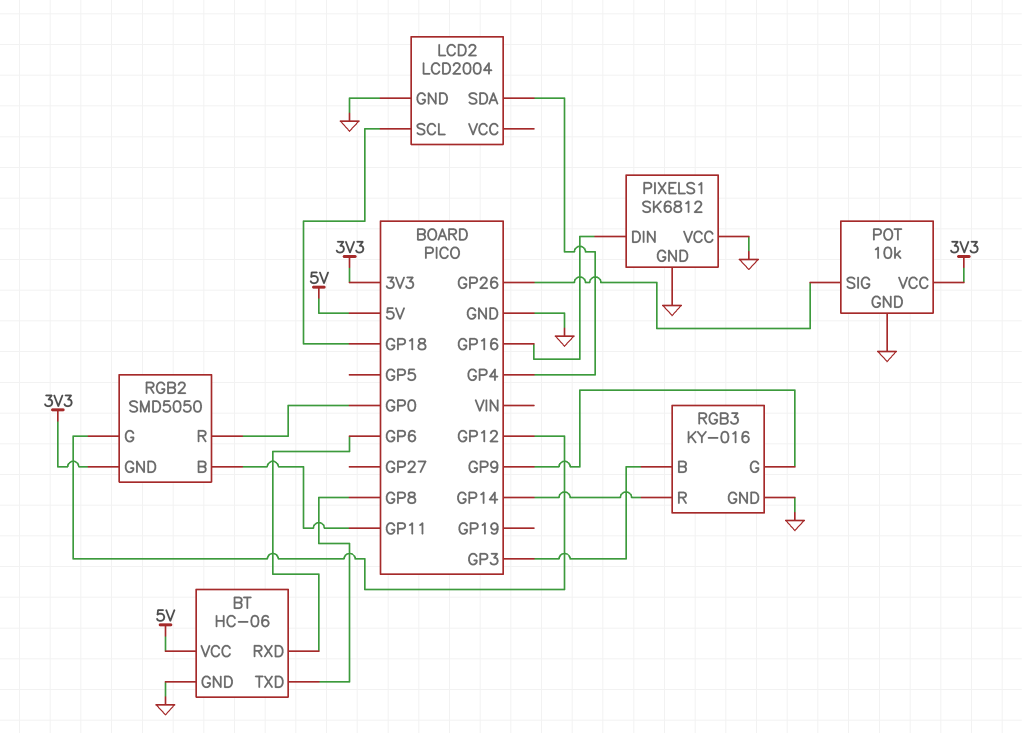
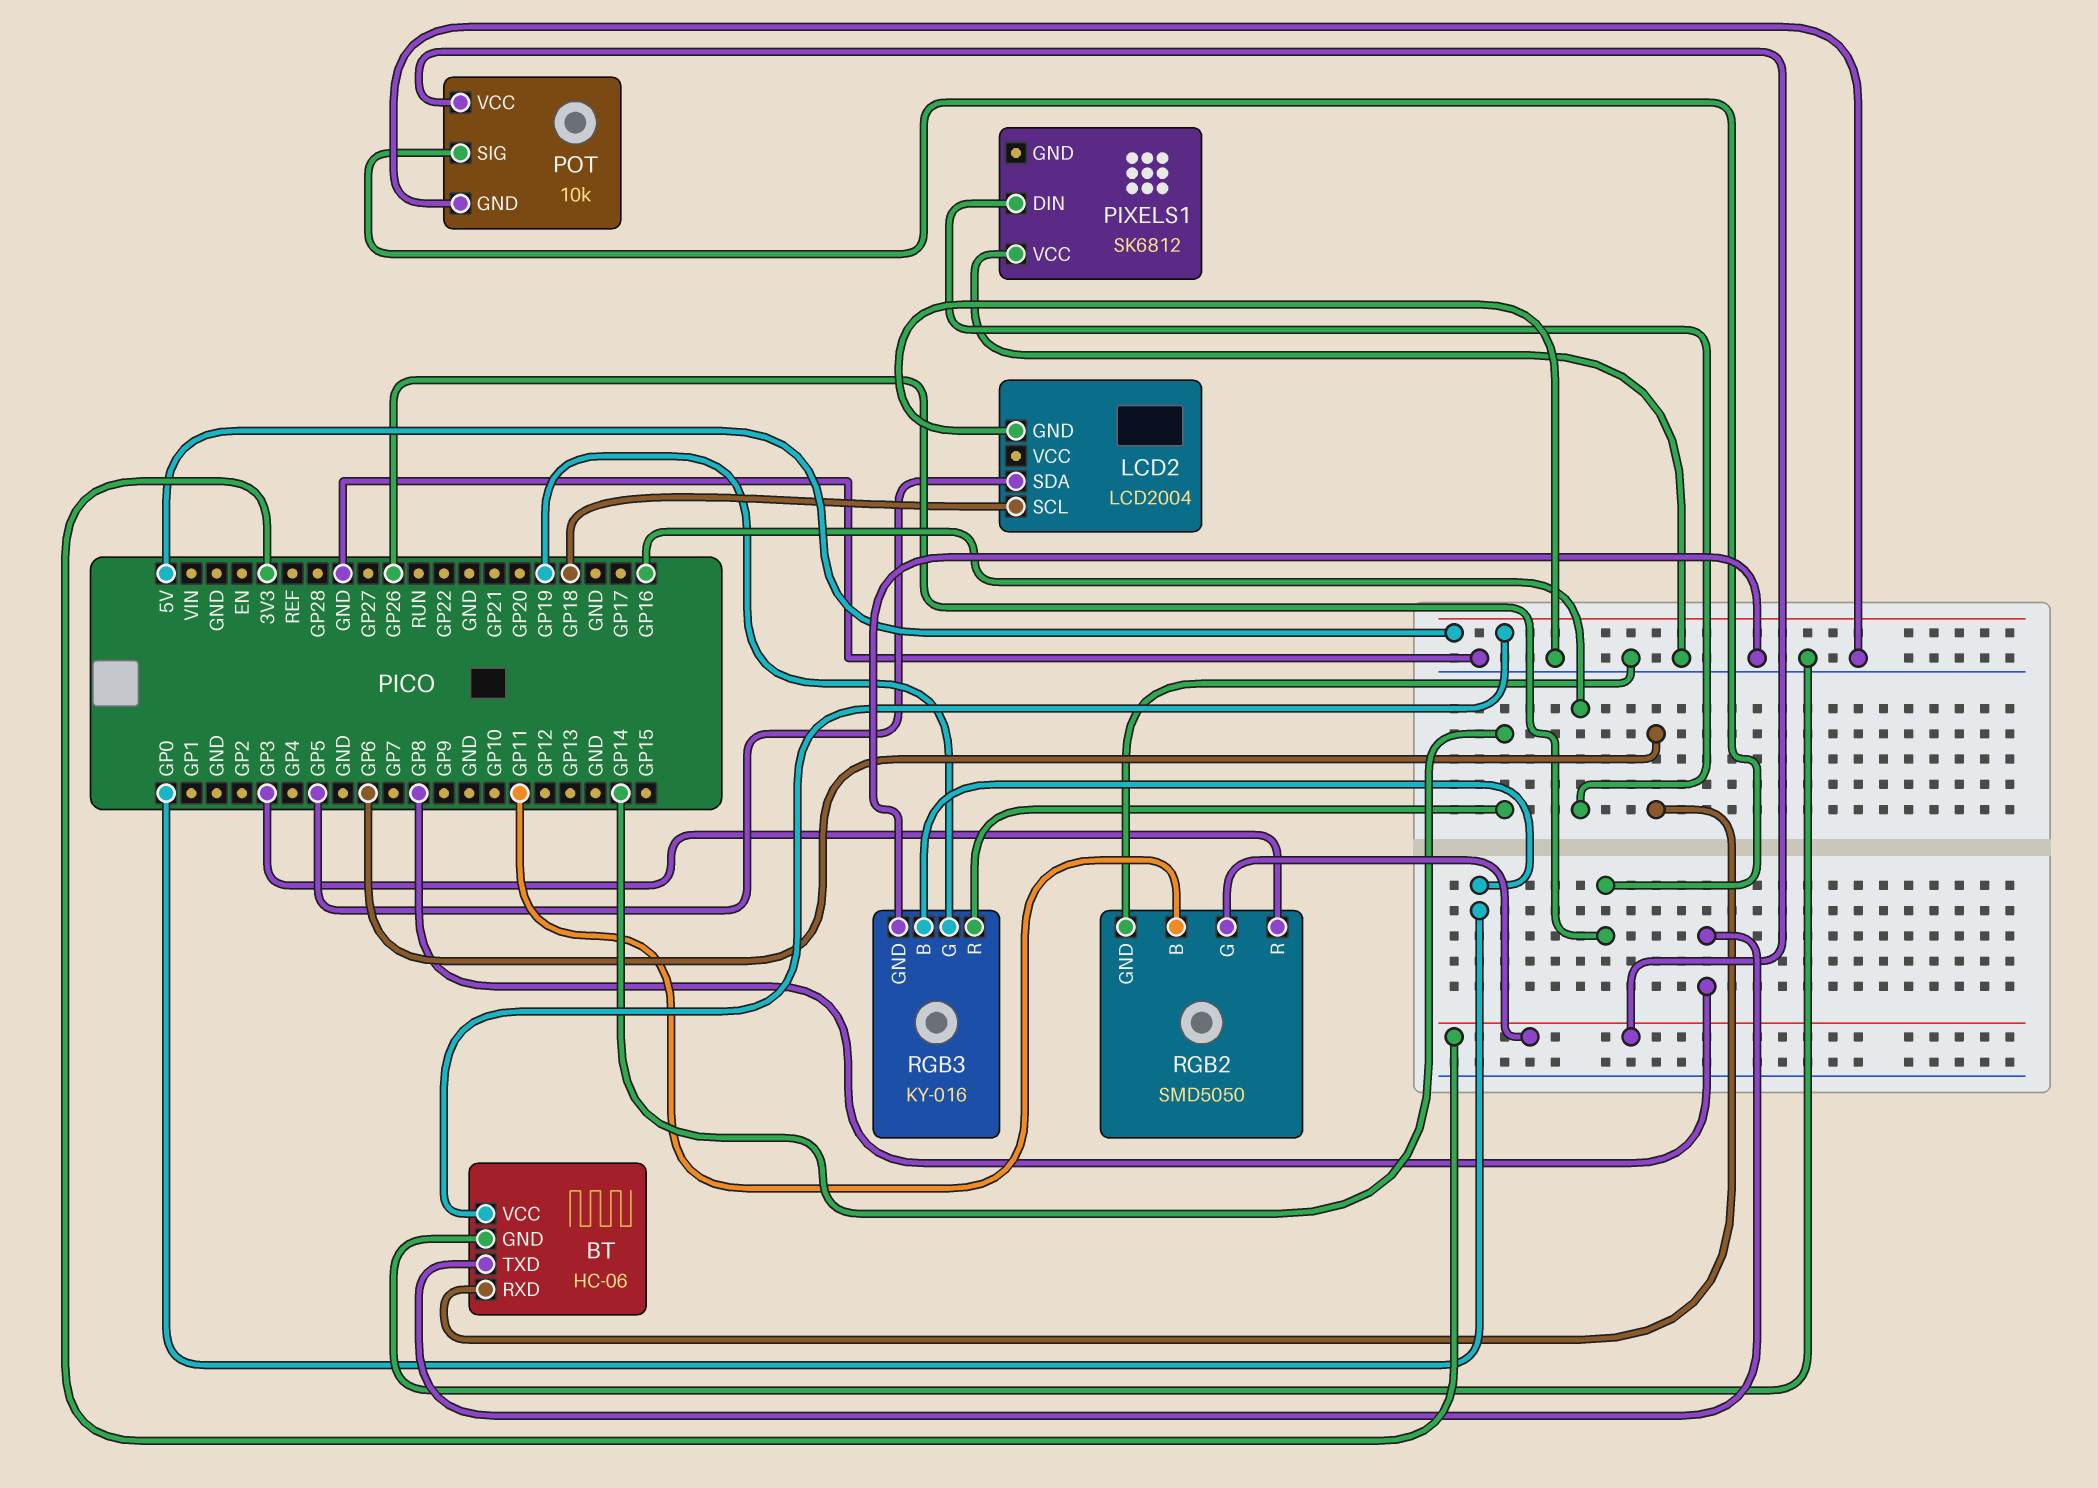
LCD2 pin SDA: GP4 -> GP5
PIXELS1 pin GND: GND -> none
RGB2 pin G: GP12 -> 3V3
RGB2 pin GND: 3V3 -> GND
RGB2 pin R: GP0 -> GP3
RGB3 pin B: GP3 -> GP0
RGB3 pin G: GP9 -> GP19

